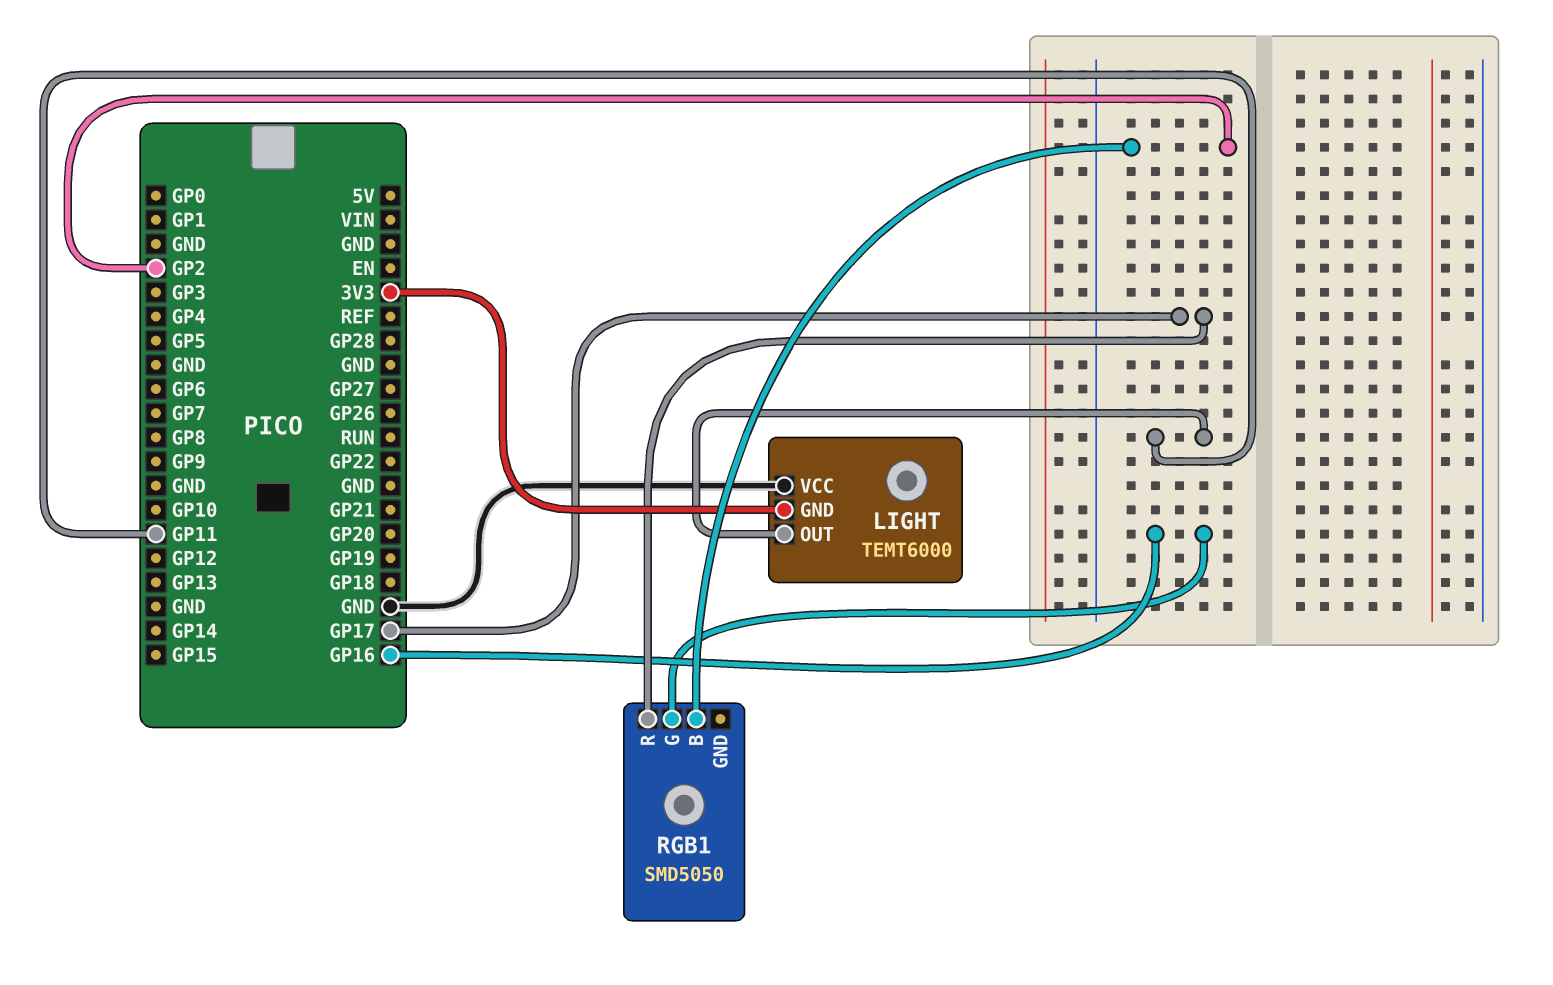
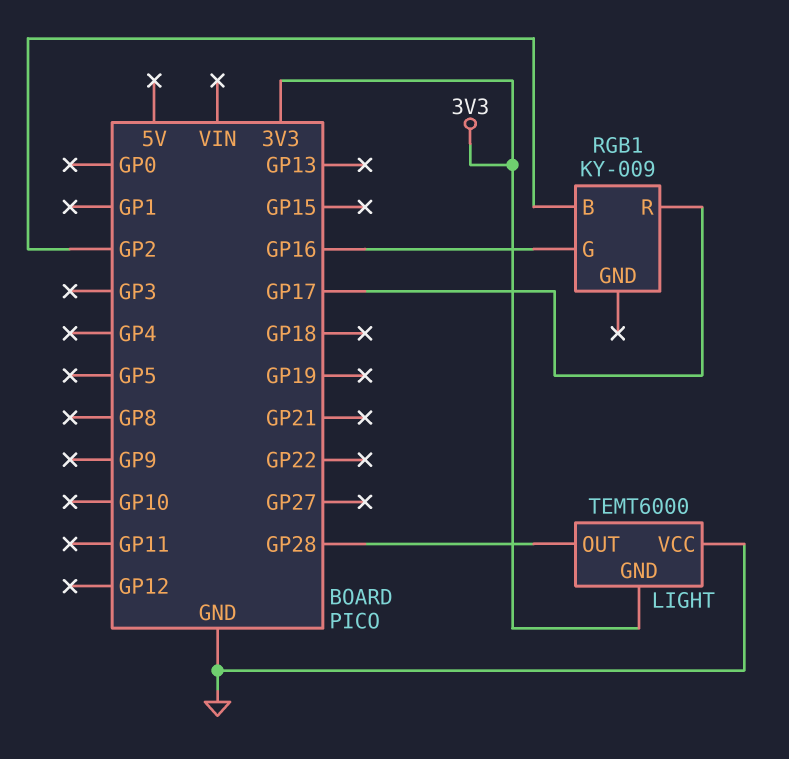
LIGHT pin OUT: GP11 -> GP28
RGB1: SMD5050 -> KY-009

